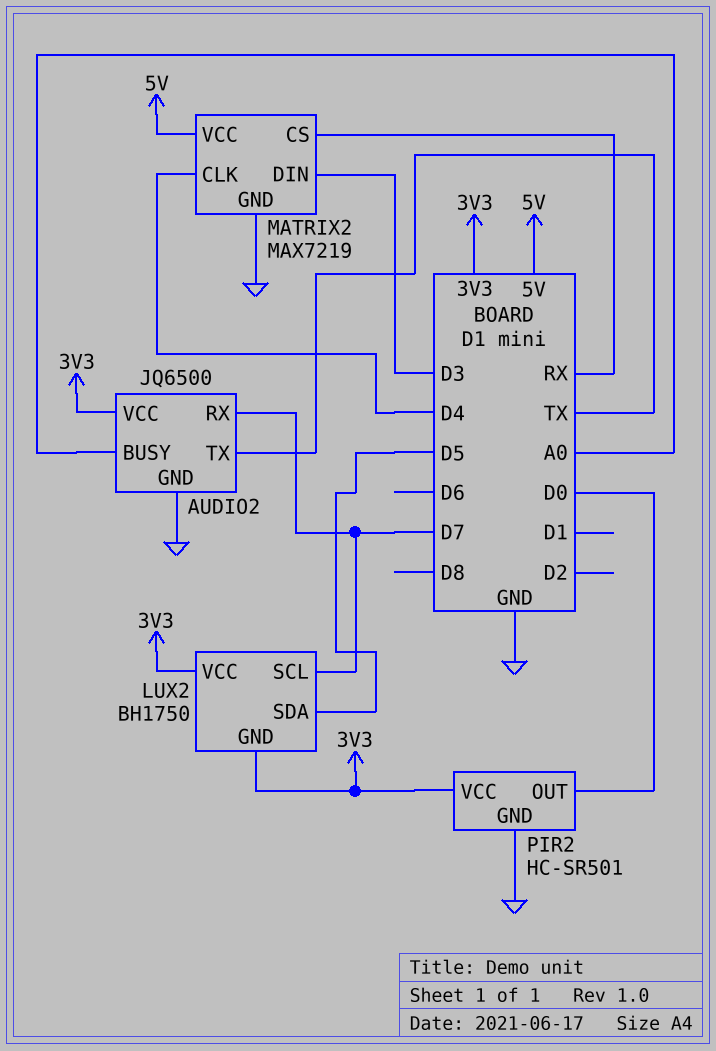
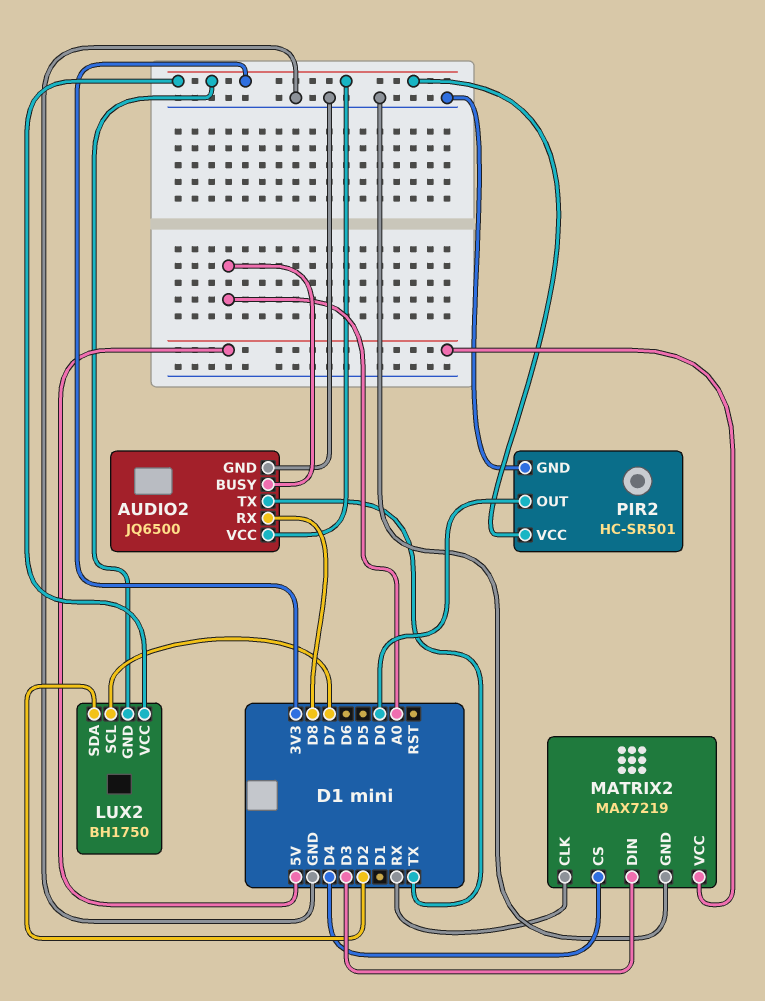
AUDIO2 pin RX: D7 -> D8
LUX2 pin SDA: D5 -> D2
MATRIX2 pin CLK: D4 -> RX
MATRIX2 pin CS: RX -> D4

